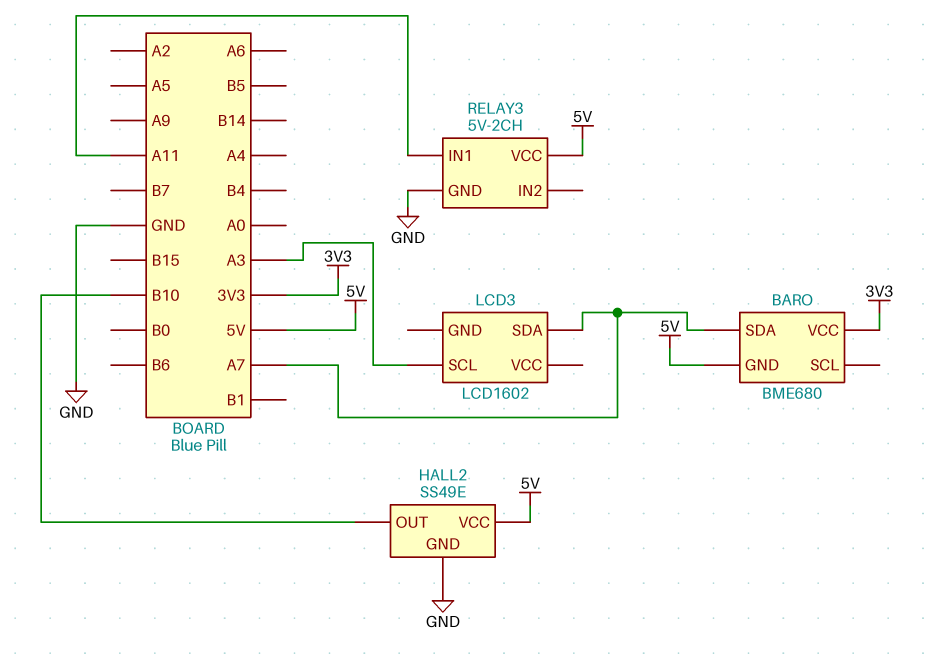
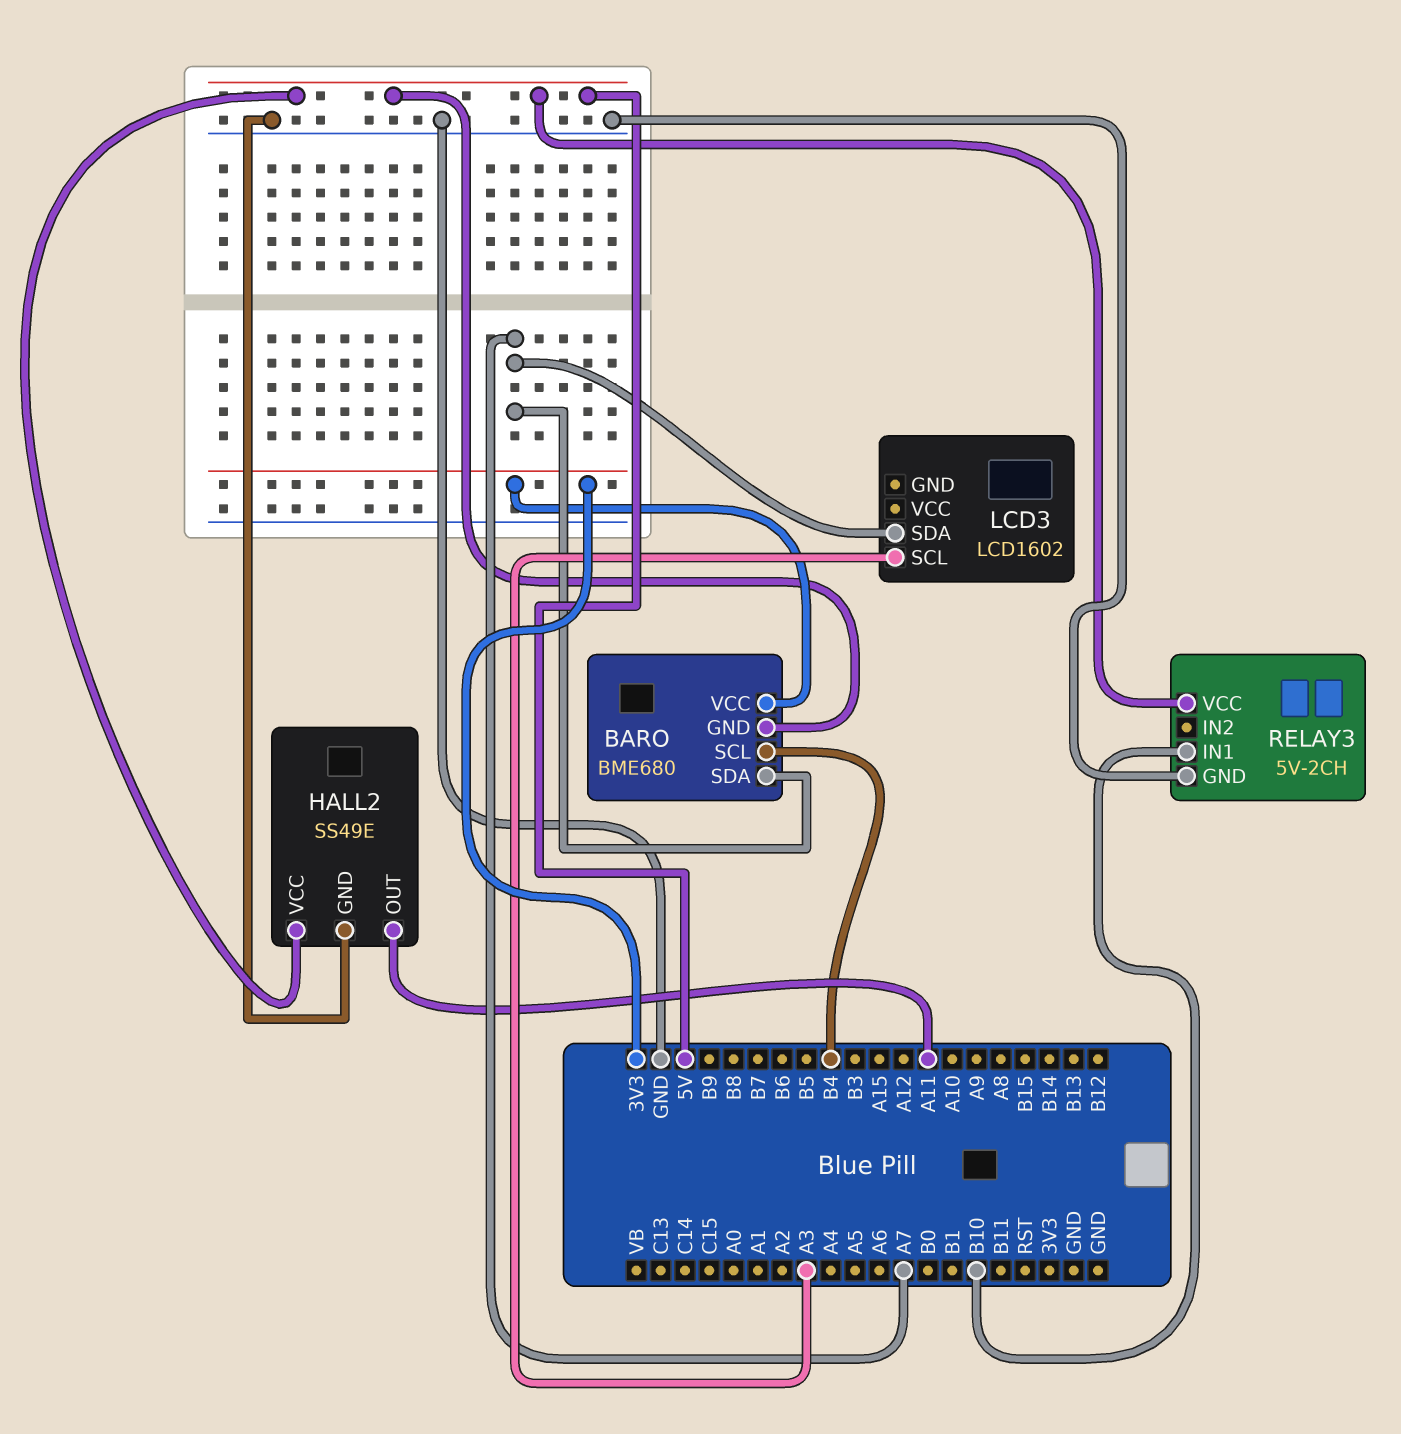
BARO pin SCL: none -> B4
HALL2 pin OUT: B10 -> A11
RELAY3 pin IN1: A11 -> B10

